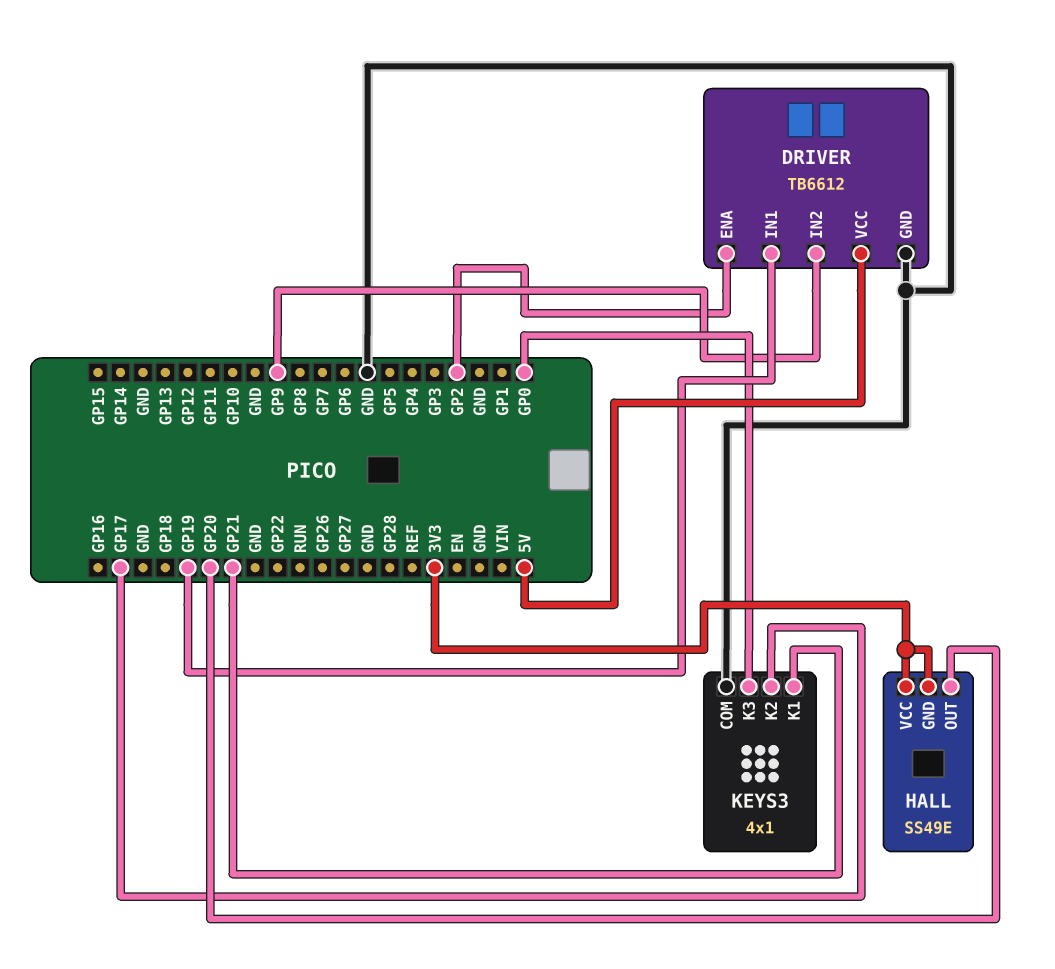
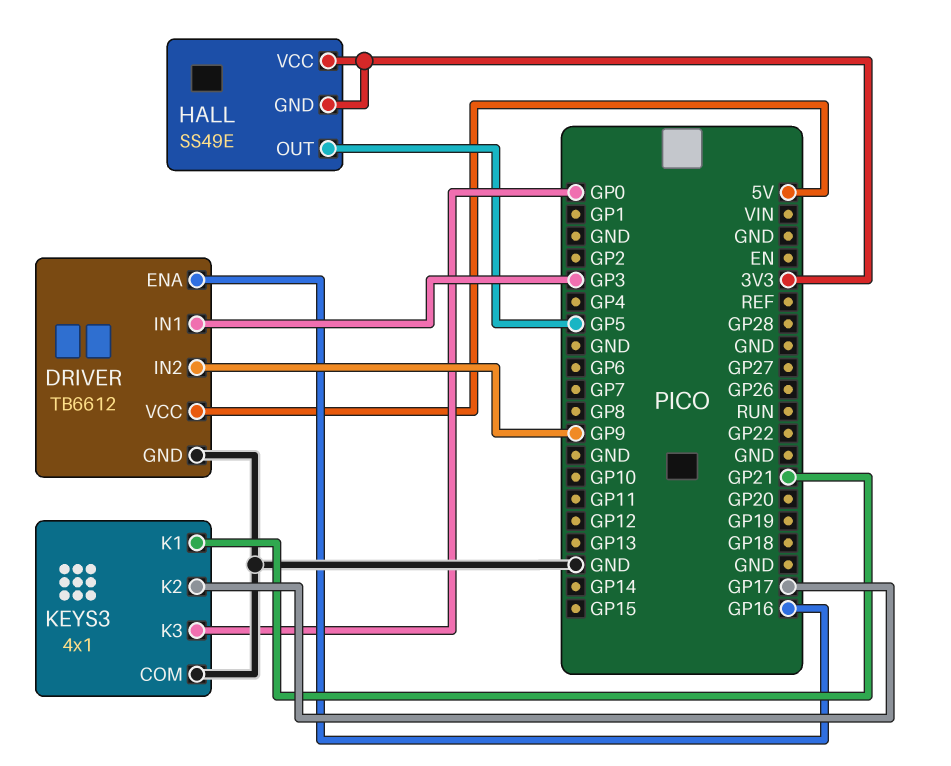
DRIVER pin ENA: GP2 -> GP16
DRIVER pin IN1: GP19 -> GP3
HALL pin OUT: GP20 -> GP5

